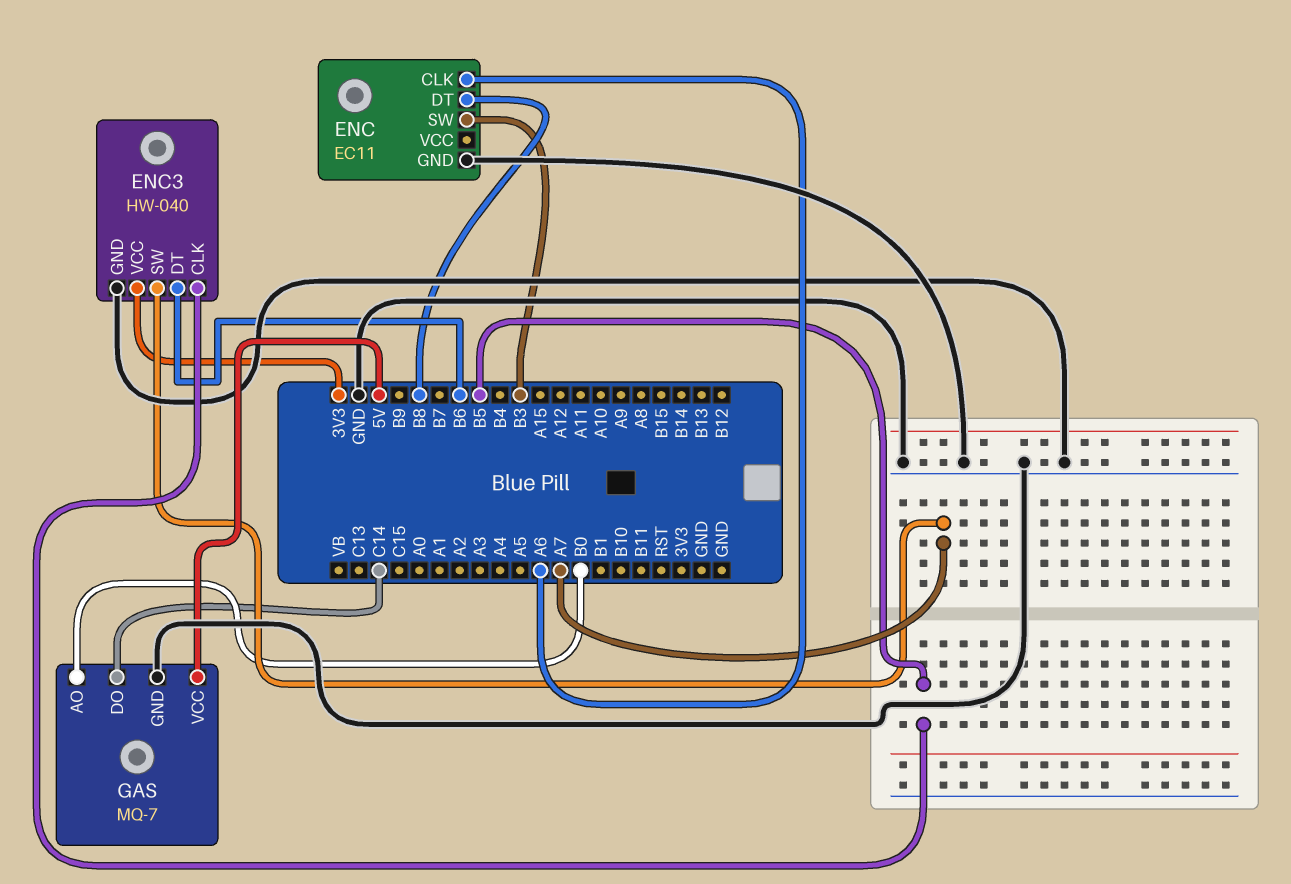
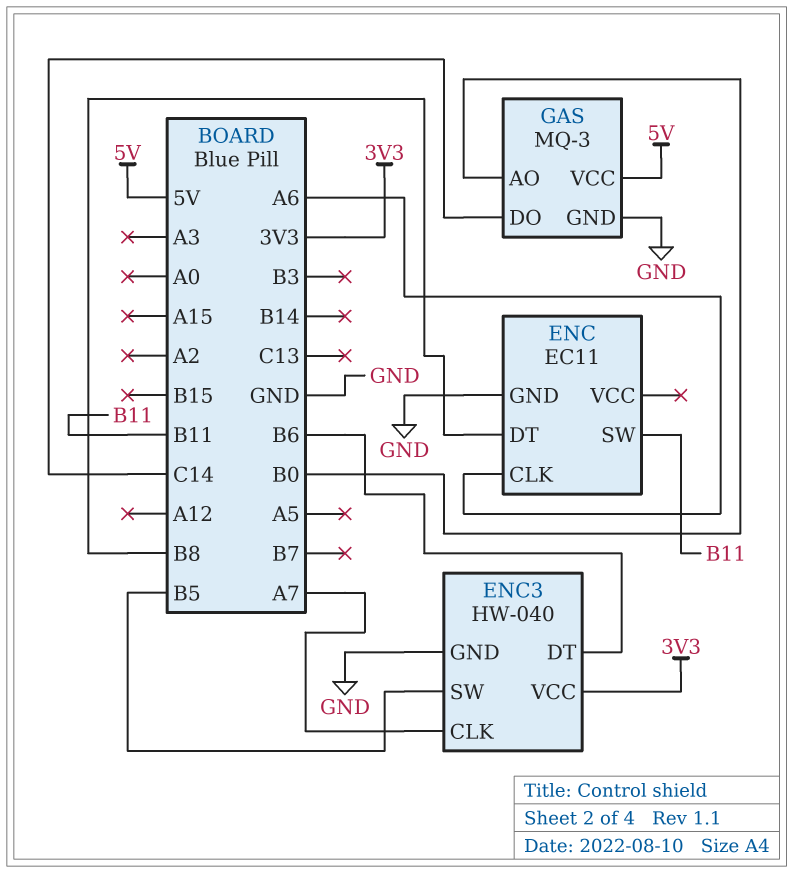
ENC pin SW: B3 -> B11
ENC3 pin CLK: B5 -> A7
ENC3 pin SW: A7 -> B5
GAS: MQ-7 -> MQ-3

